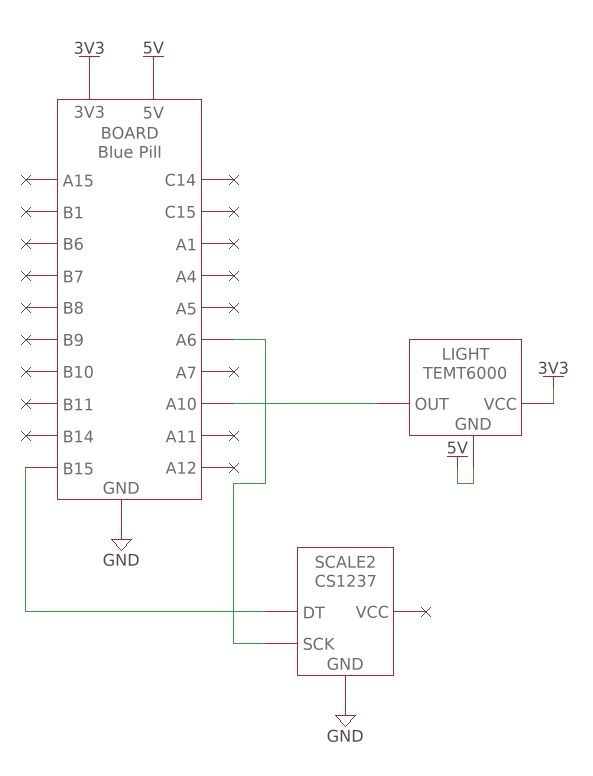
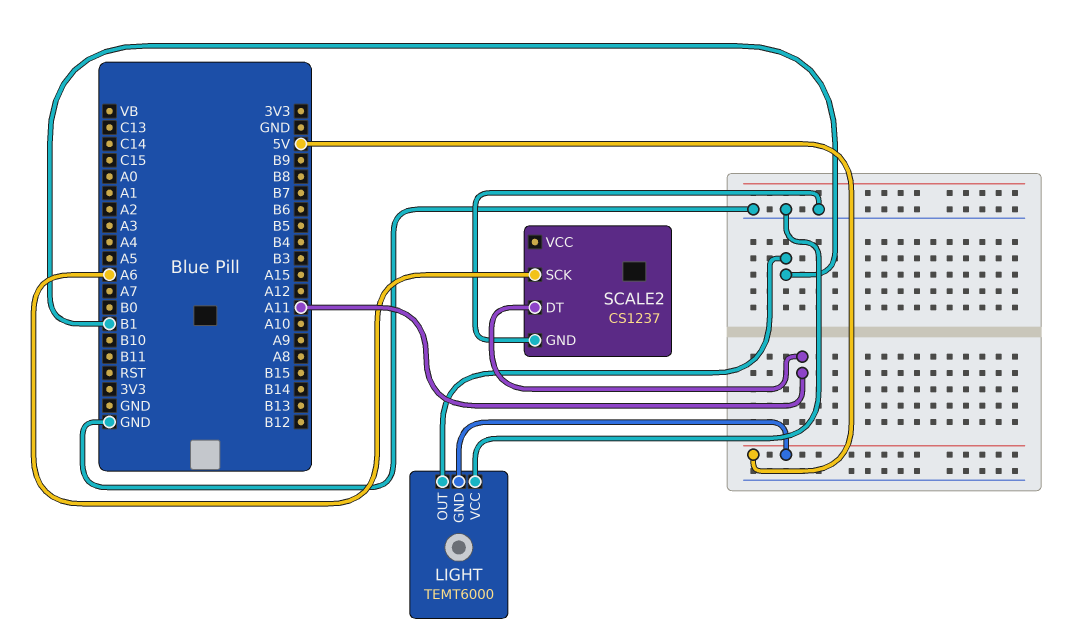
LIGHT pin OUT: A10 -> B1
LIGHT pin VCC: 3V3 -> GND
SCALE2 pin DT: B15 -> A11

